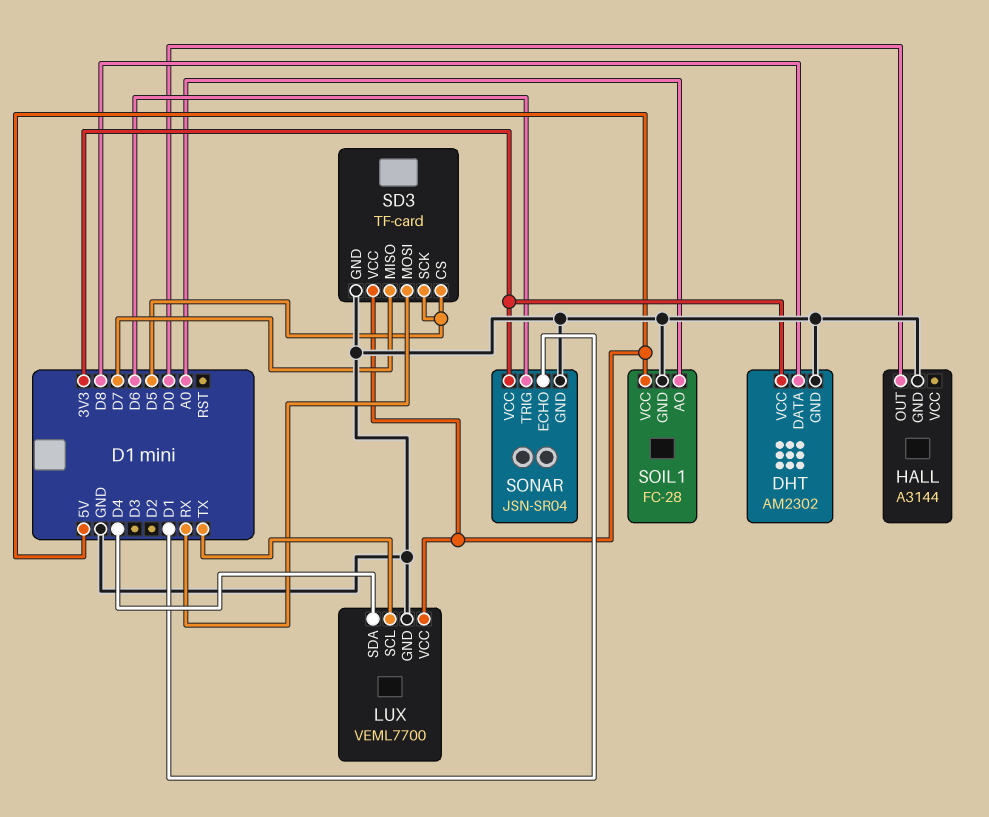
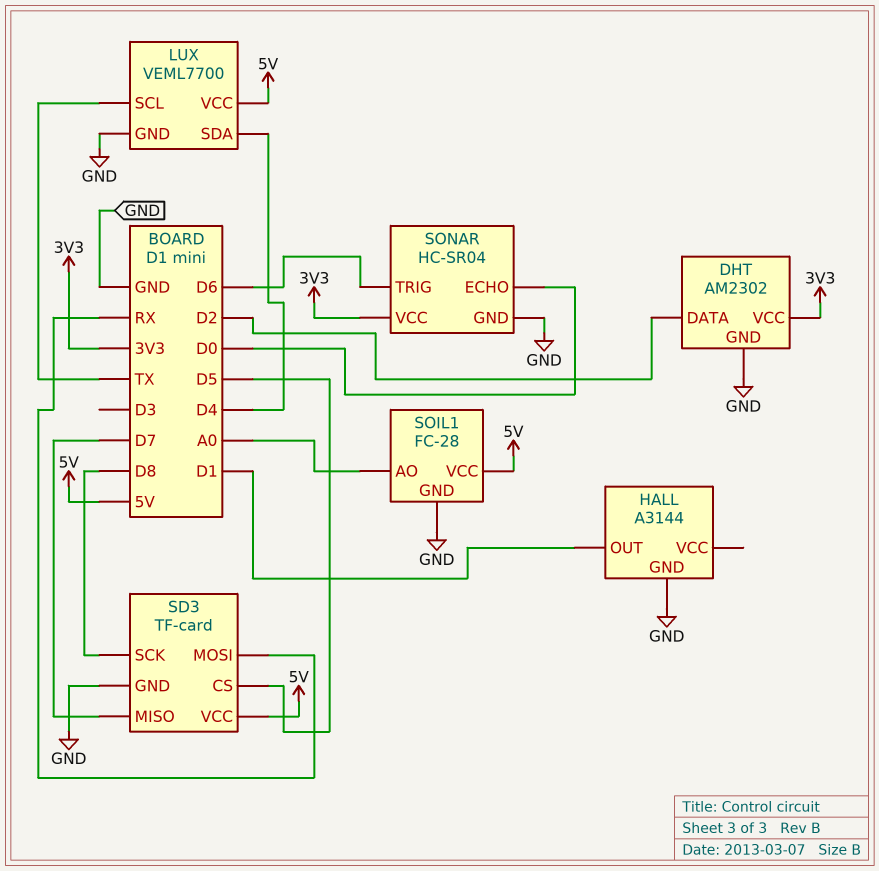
DHT pin DATA: D8 -> D2
HALL pin OUT: D0 -> D1
SD3 pin SCK: D5 -> D8
SONAR: JSN-SR04 -> HC-SR04
SONAR pin ECHO: D1 -> D0

